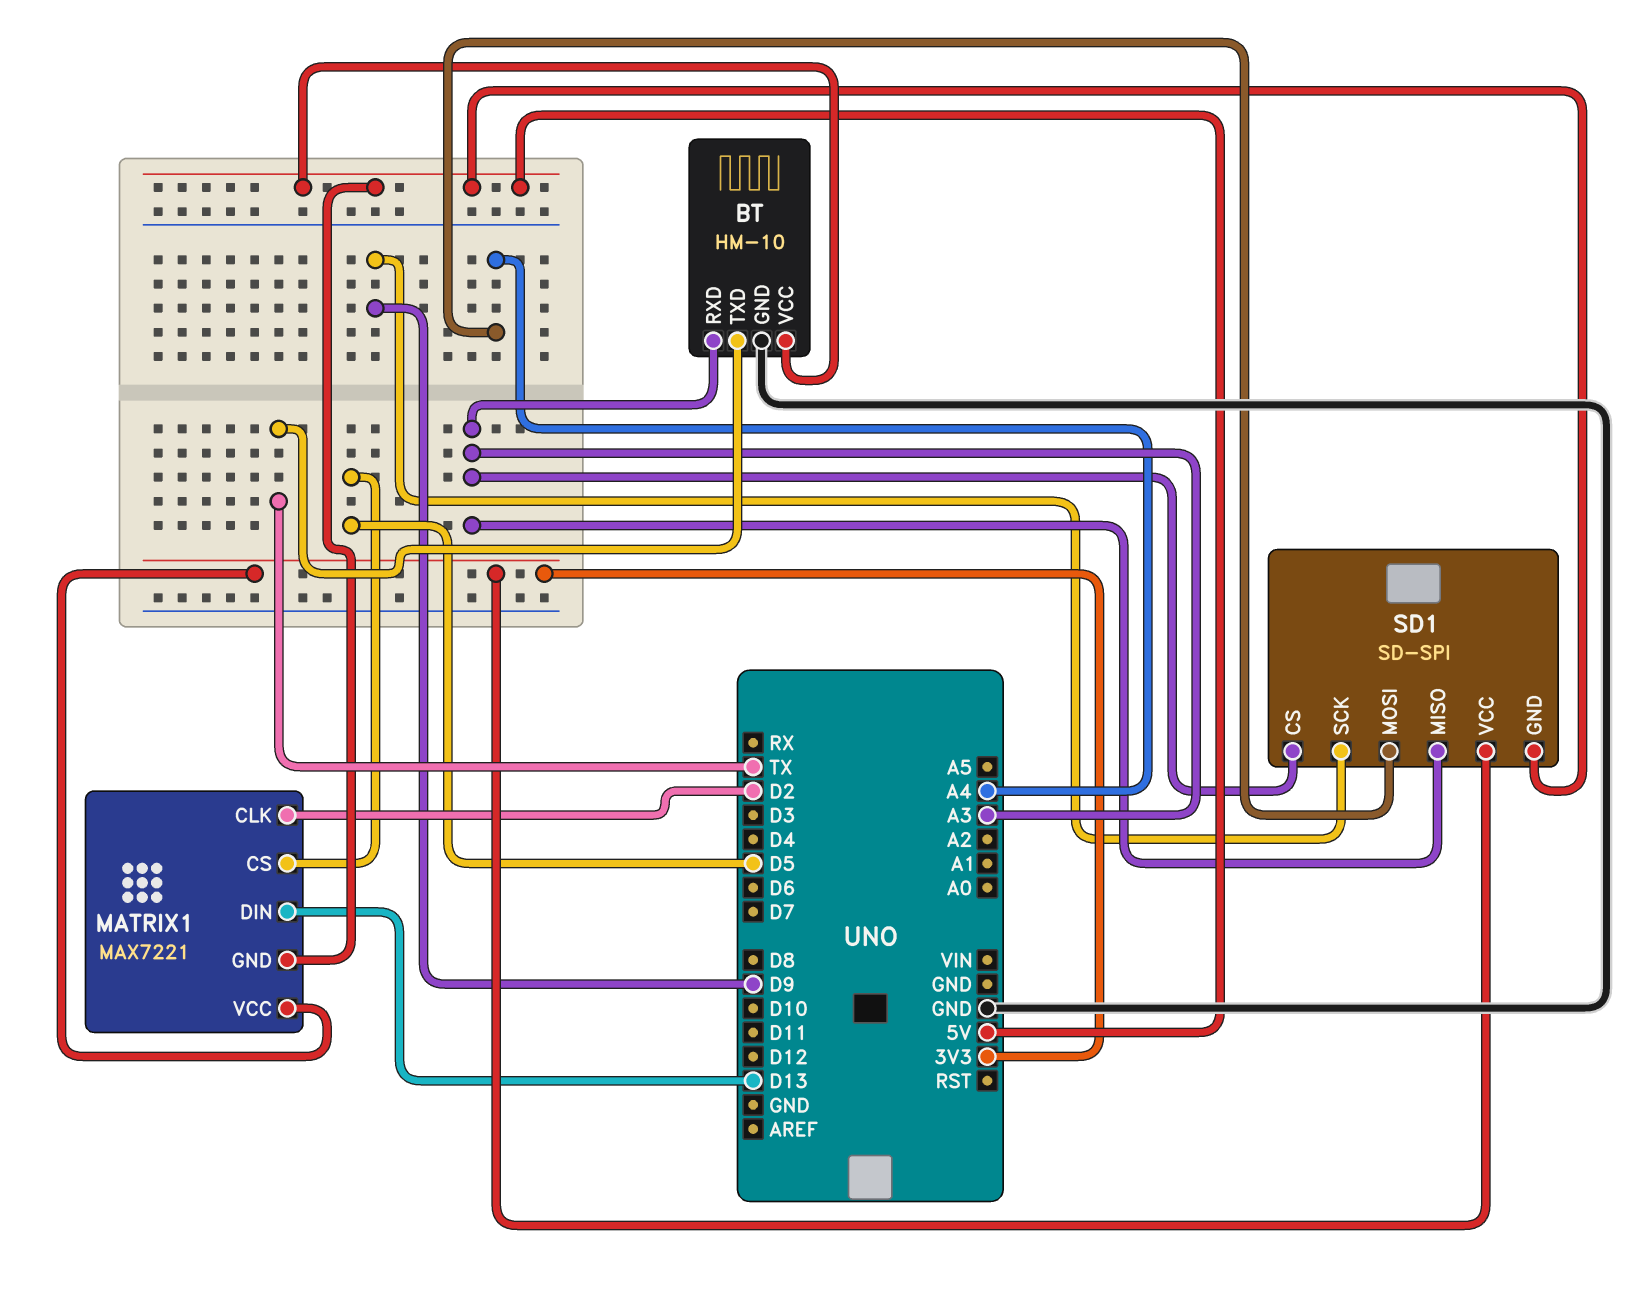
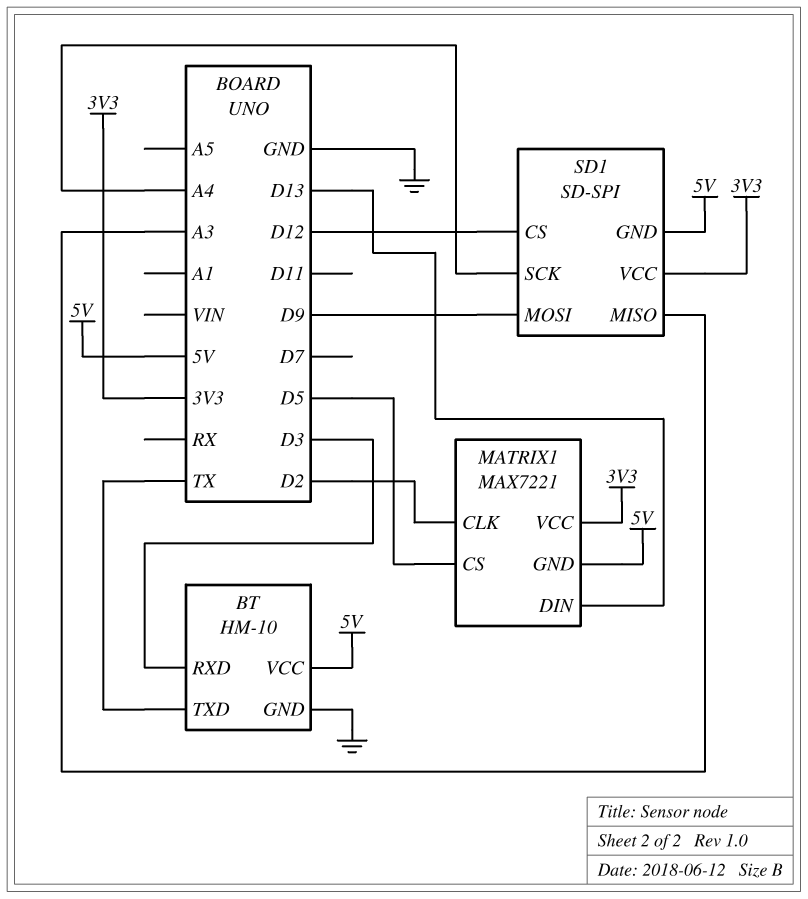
BT pin RXD: A3 -> D3
SD1 pin CS: A3 -> D12
SD1 pin MOSI: A4 -> D9
SD1 pin SCK: D9 -> A4

